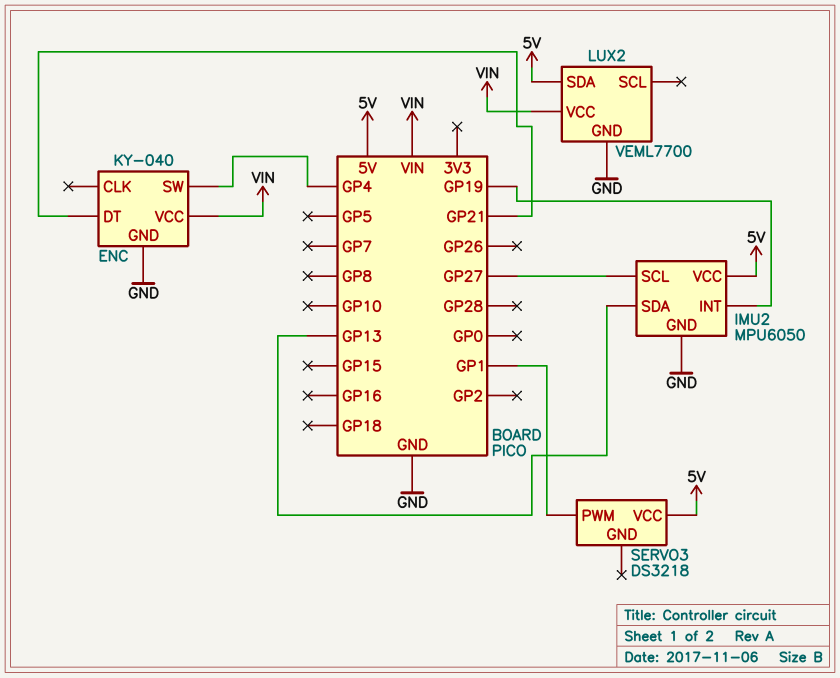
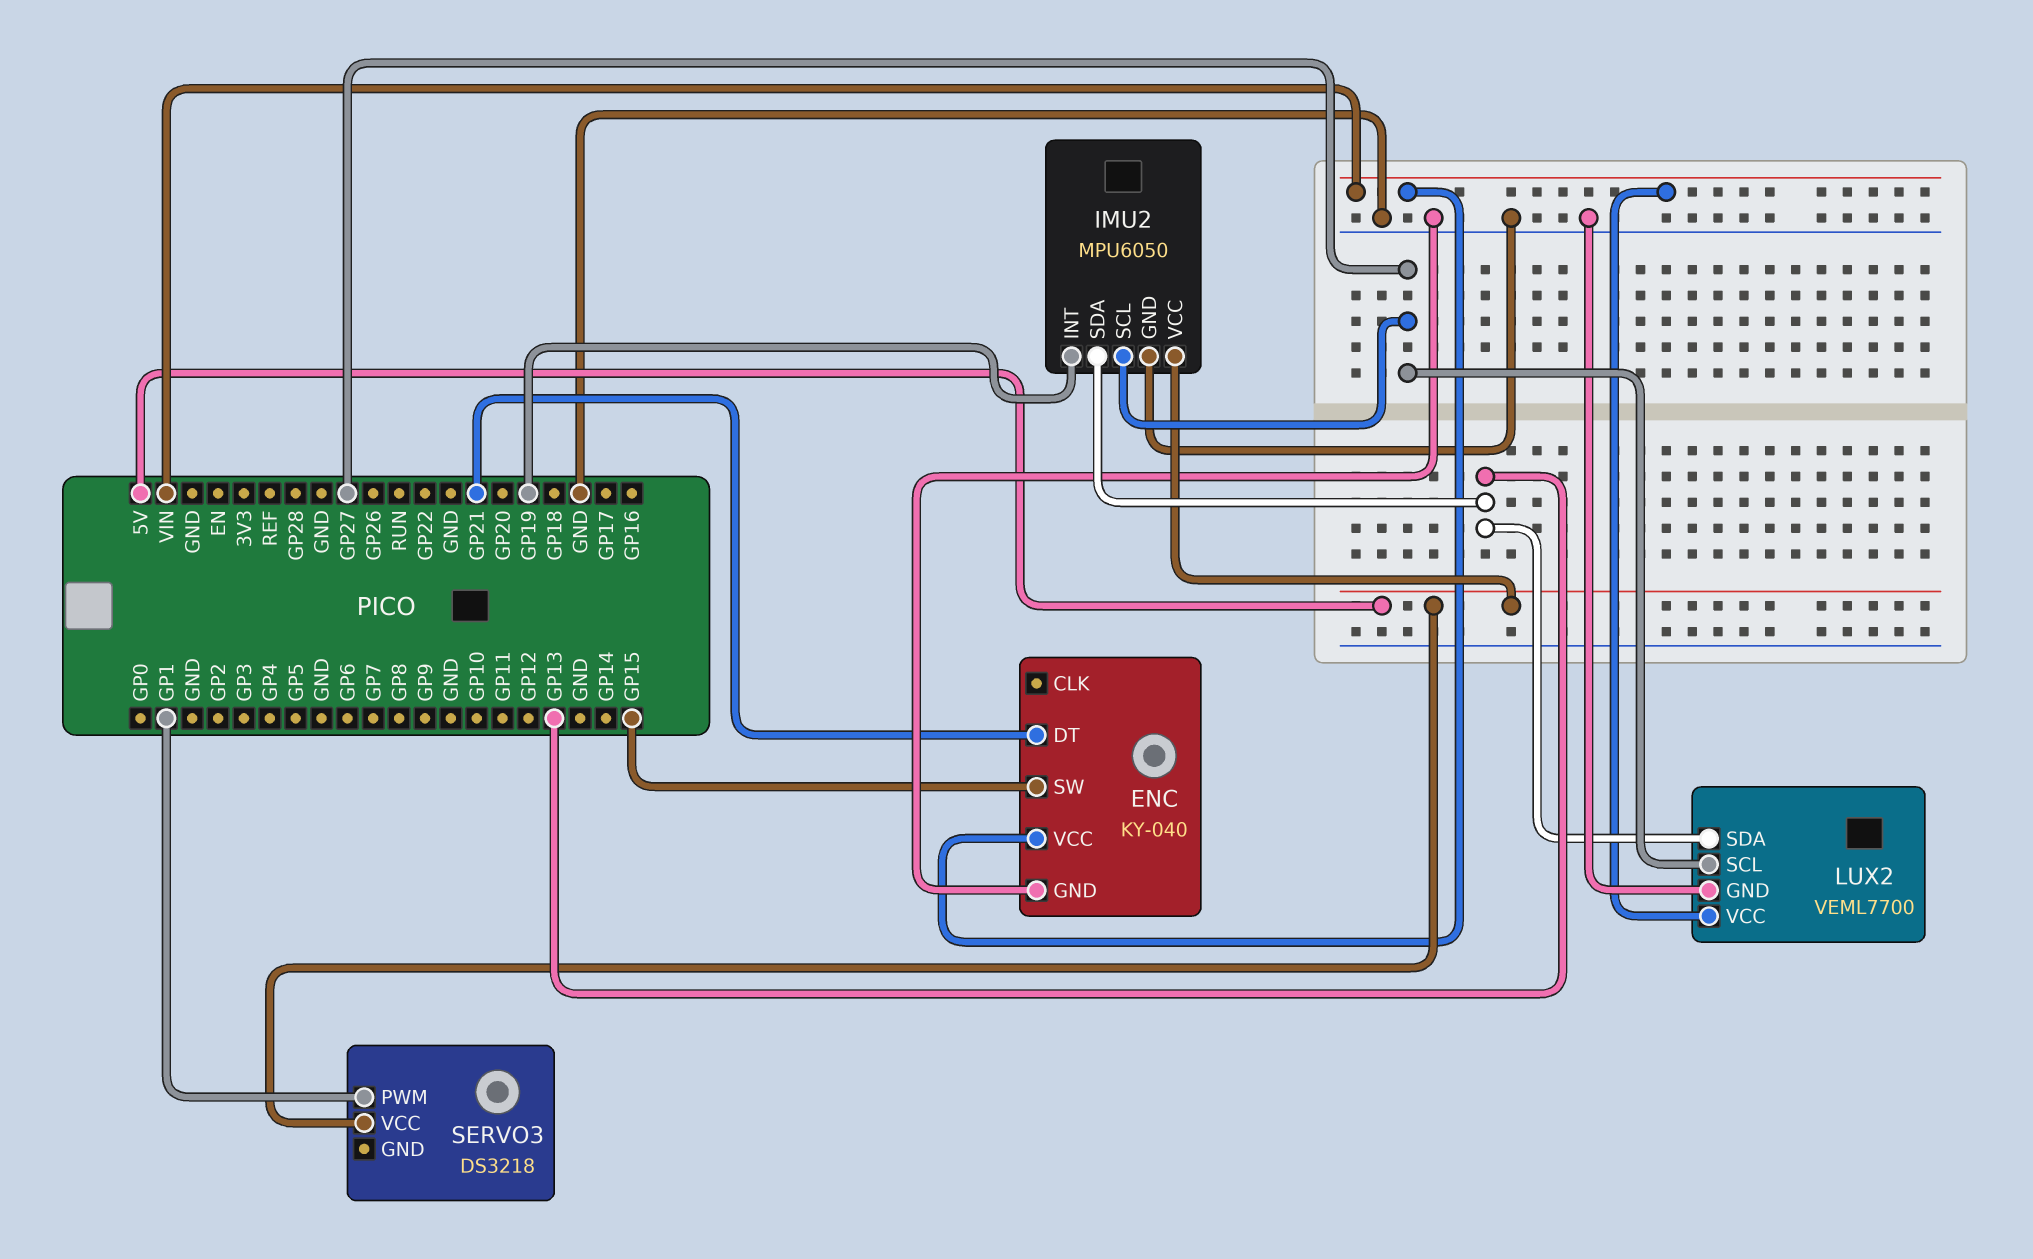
ENC pin SW: GP4 -> GP15
LUX2 pin SCL: none -> GP27
LUX2 pin SDA: 5V -> GP13

